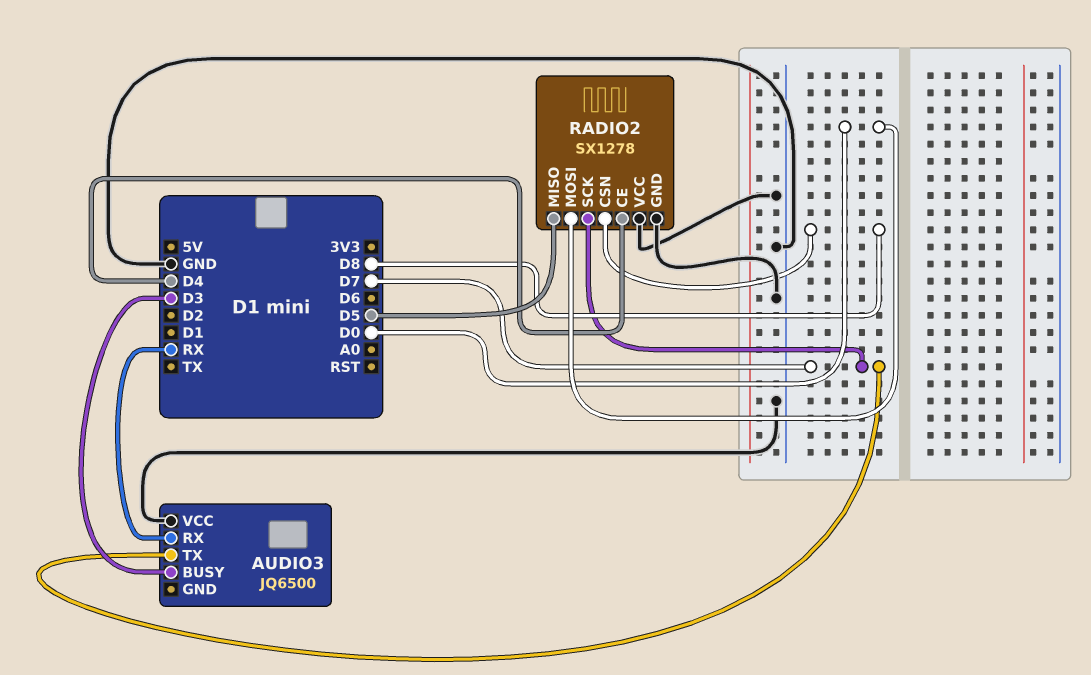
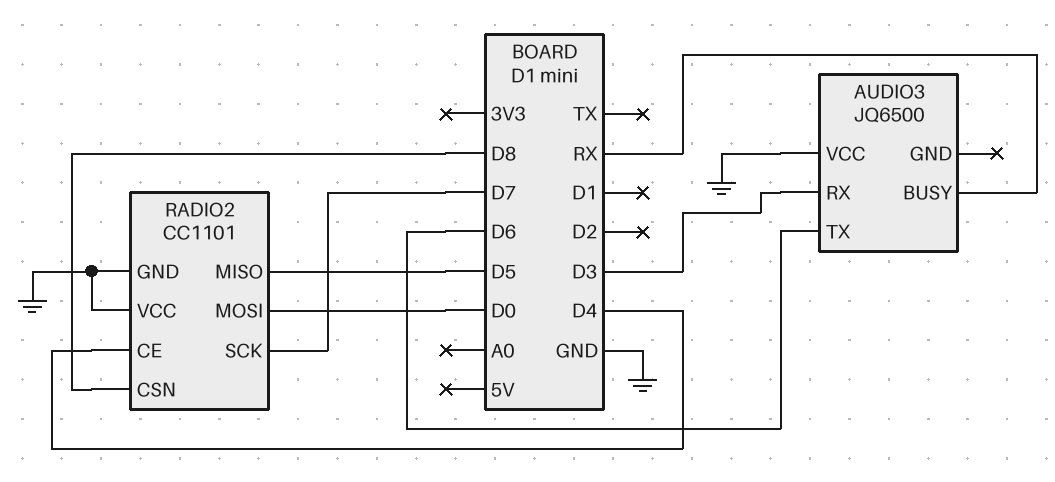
AUDIO3 pin BUSY: D3 -> RX
AUDIO3 pin RX: RX -> D3
AUDIO3 pin TX: D7 -> D6
RADIO2: SX1278 -> CC1101

